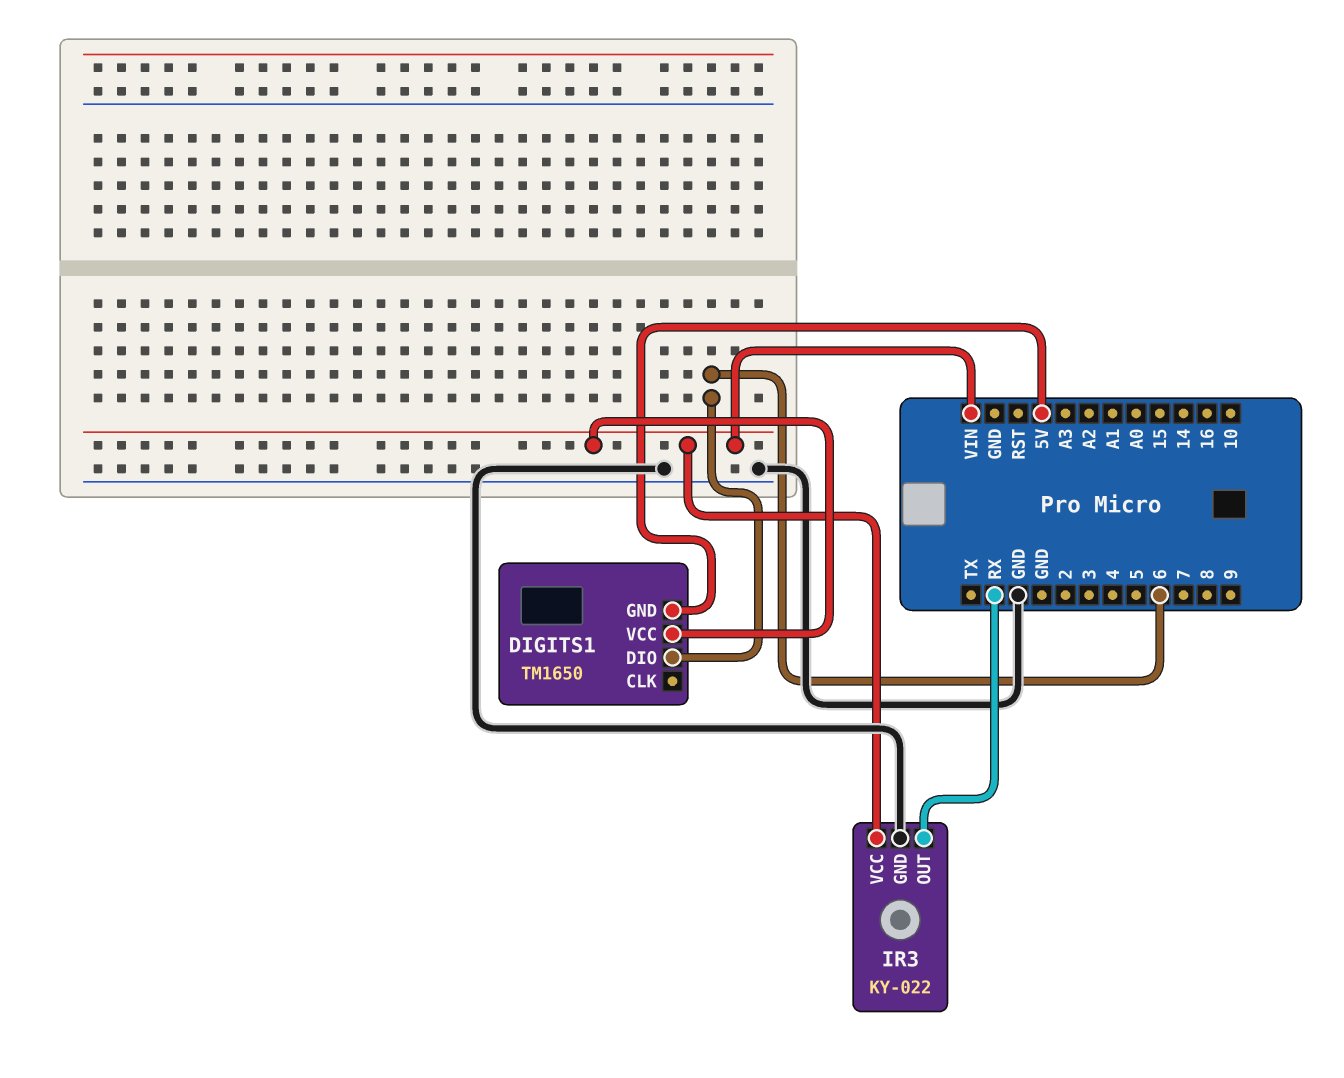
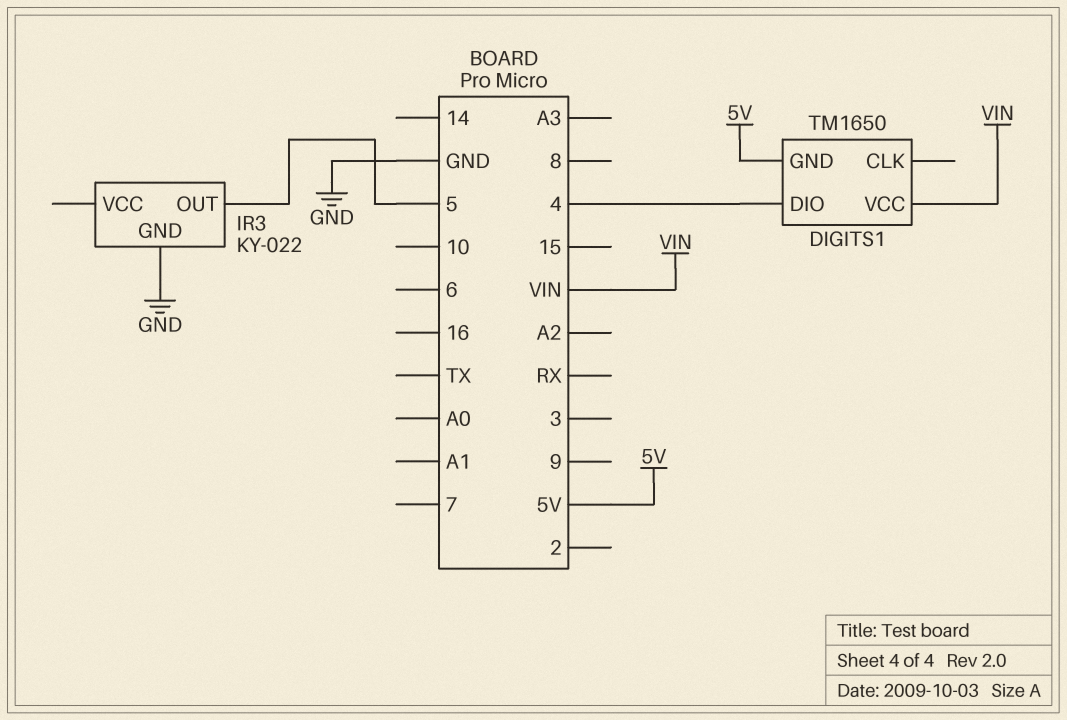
DIGITS1 pin DIO: 6 -> 4
IR3 pin OUT: RX -> 5
IR3 pin VCC: VIN -> none

